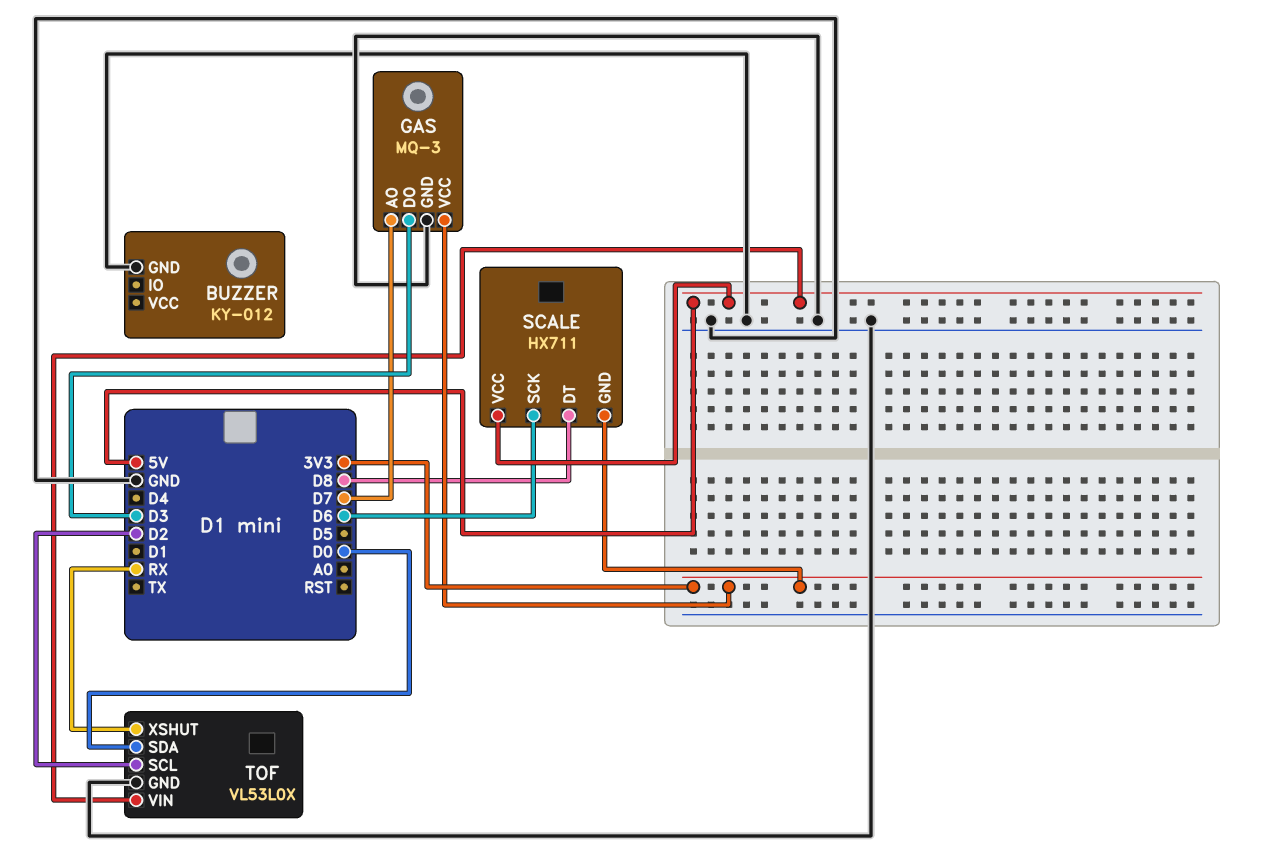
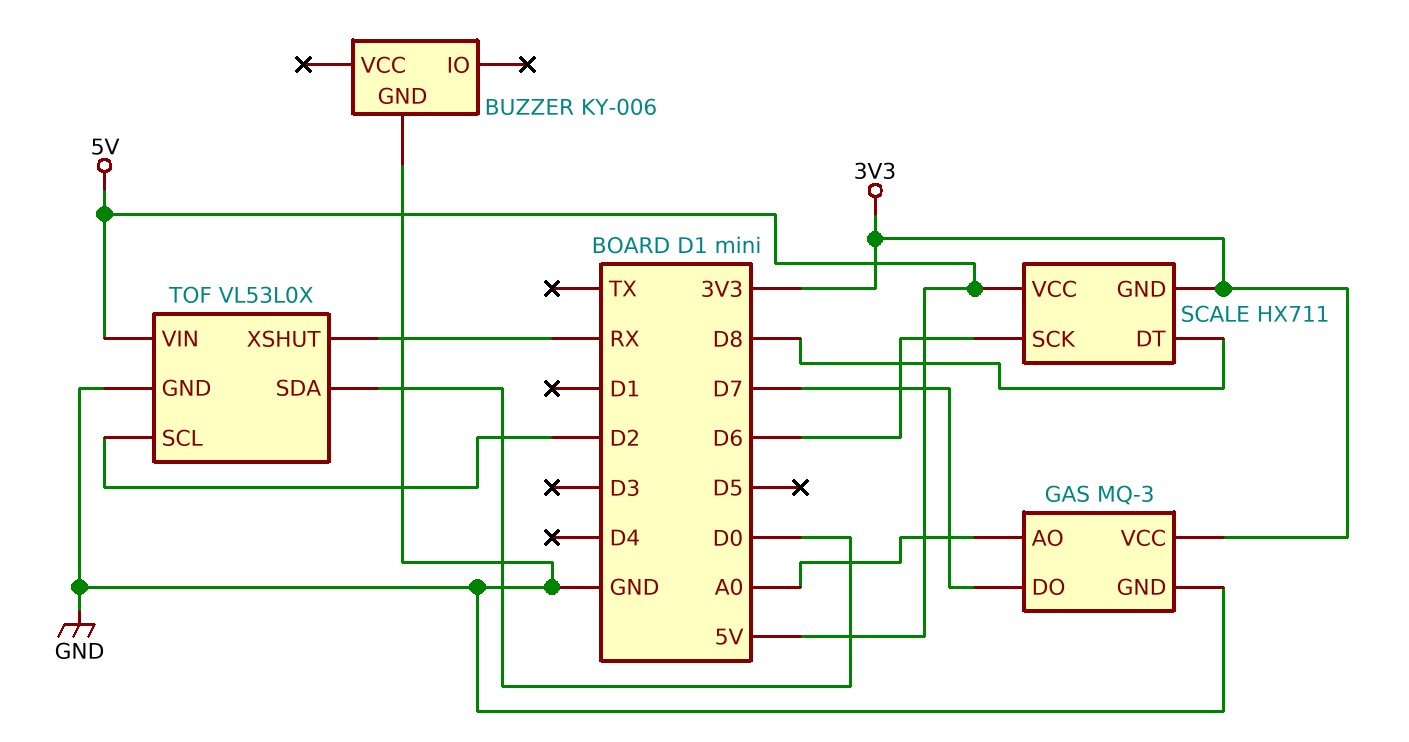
BUZZER: KY-012 -> KY-006
GAS pin AO: D7 -> A0
GAS pin DO: D3 -> D7

